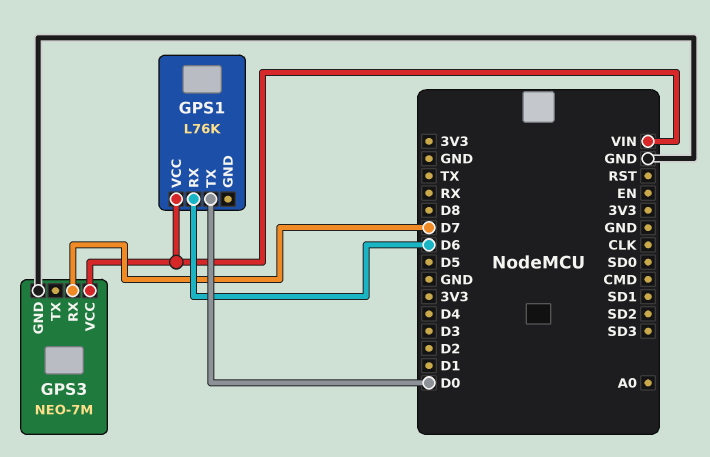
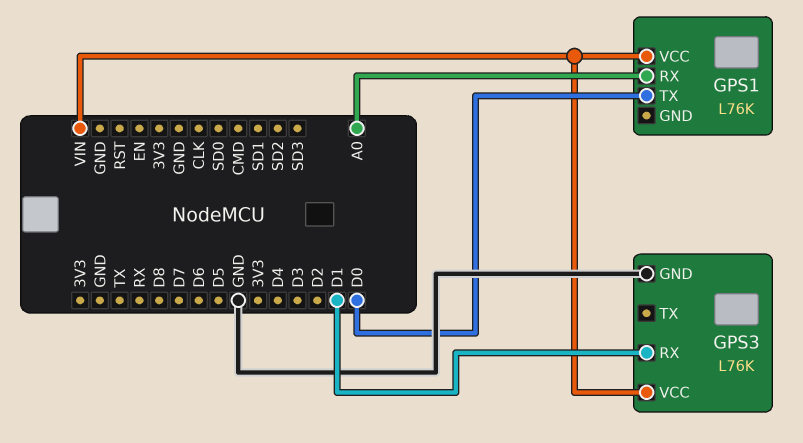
GPS1 pin RX: D6 -> A0
GPS3: NEO-7M -> L76K
GPS3 pin RX: D7 -> D1

